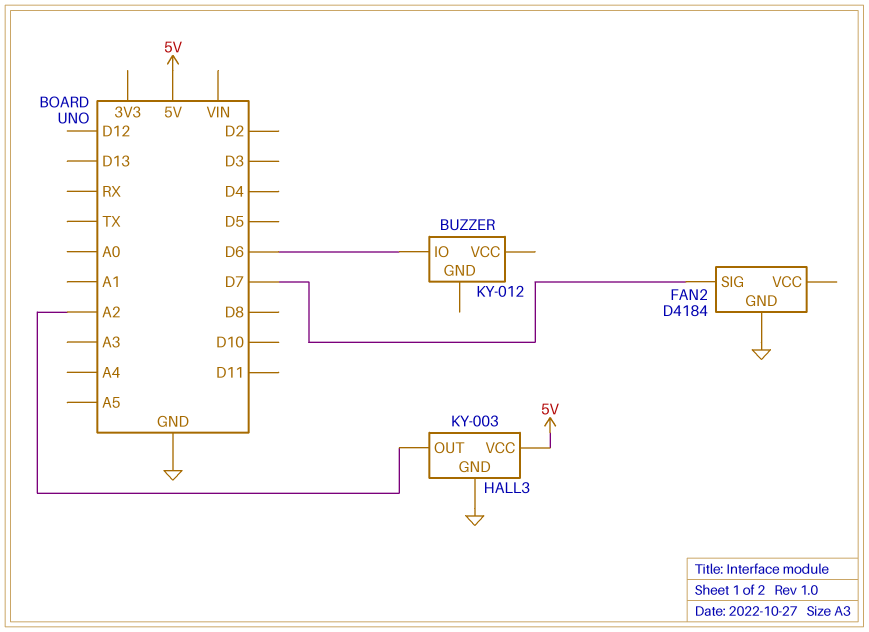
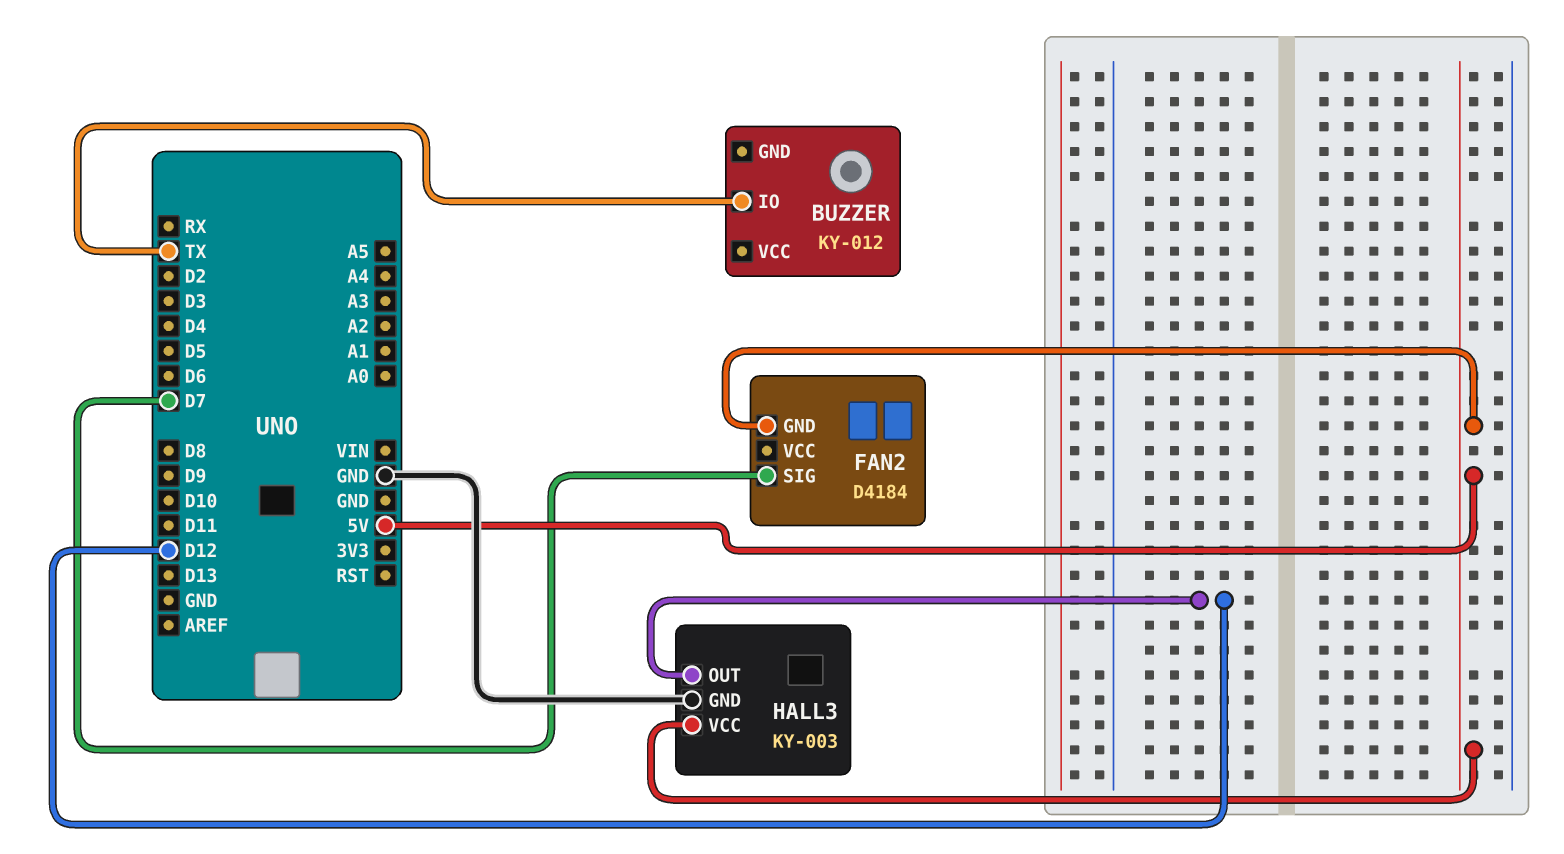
BUZZER pin IO: D6 -> TX
FAN2 pin GND: GND -> 5V
HALL3 pin OUT: A2 -> D12

